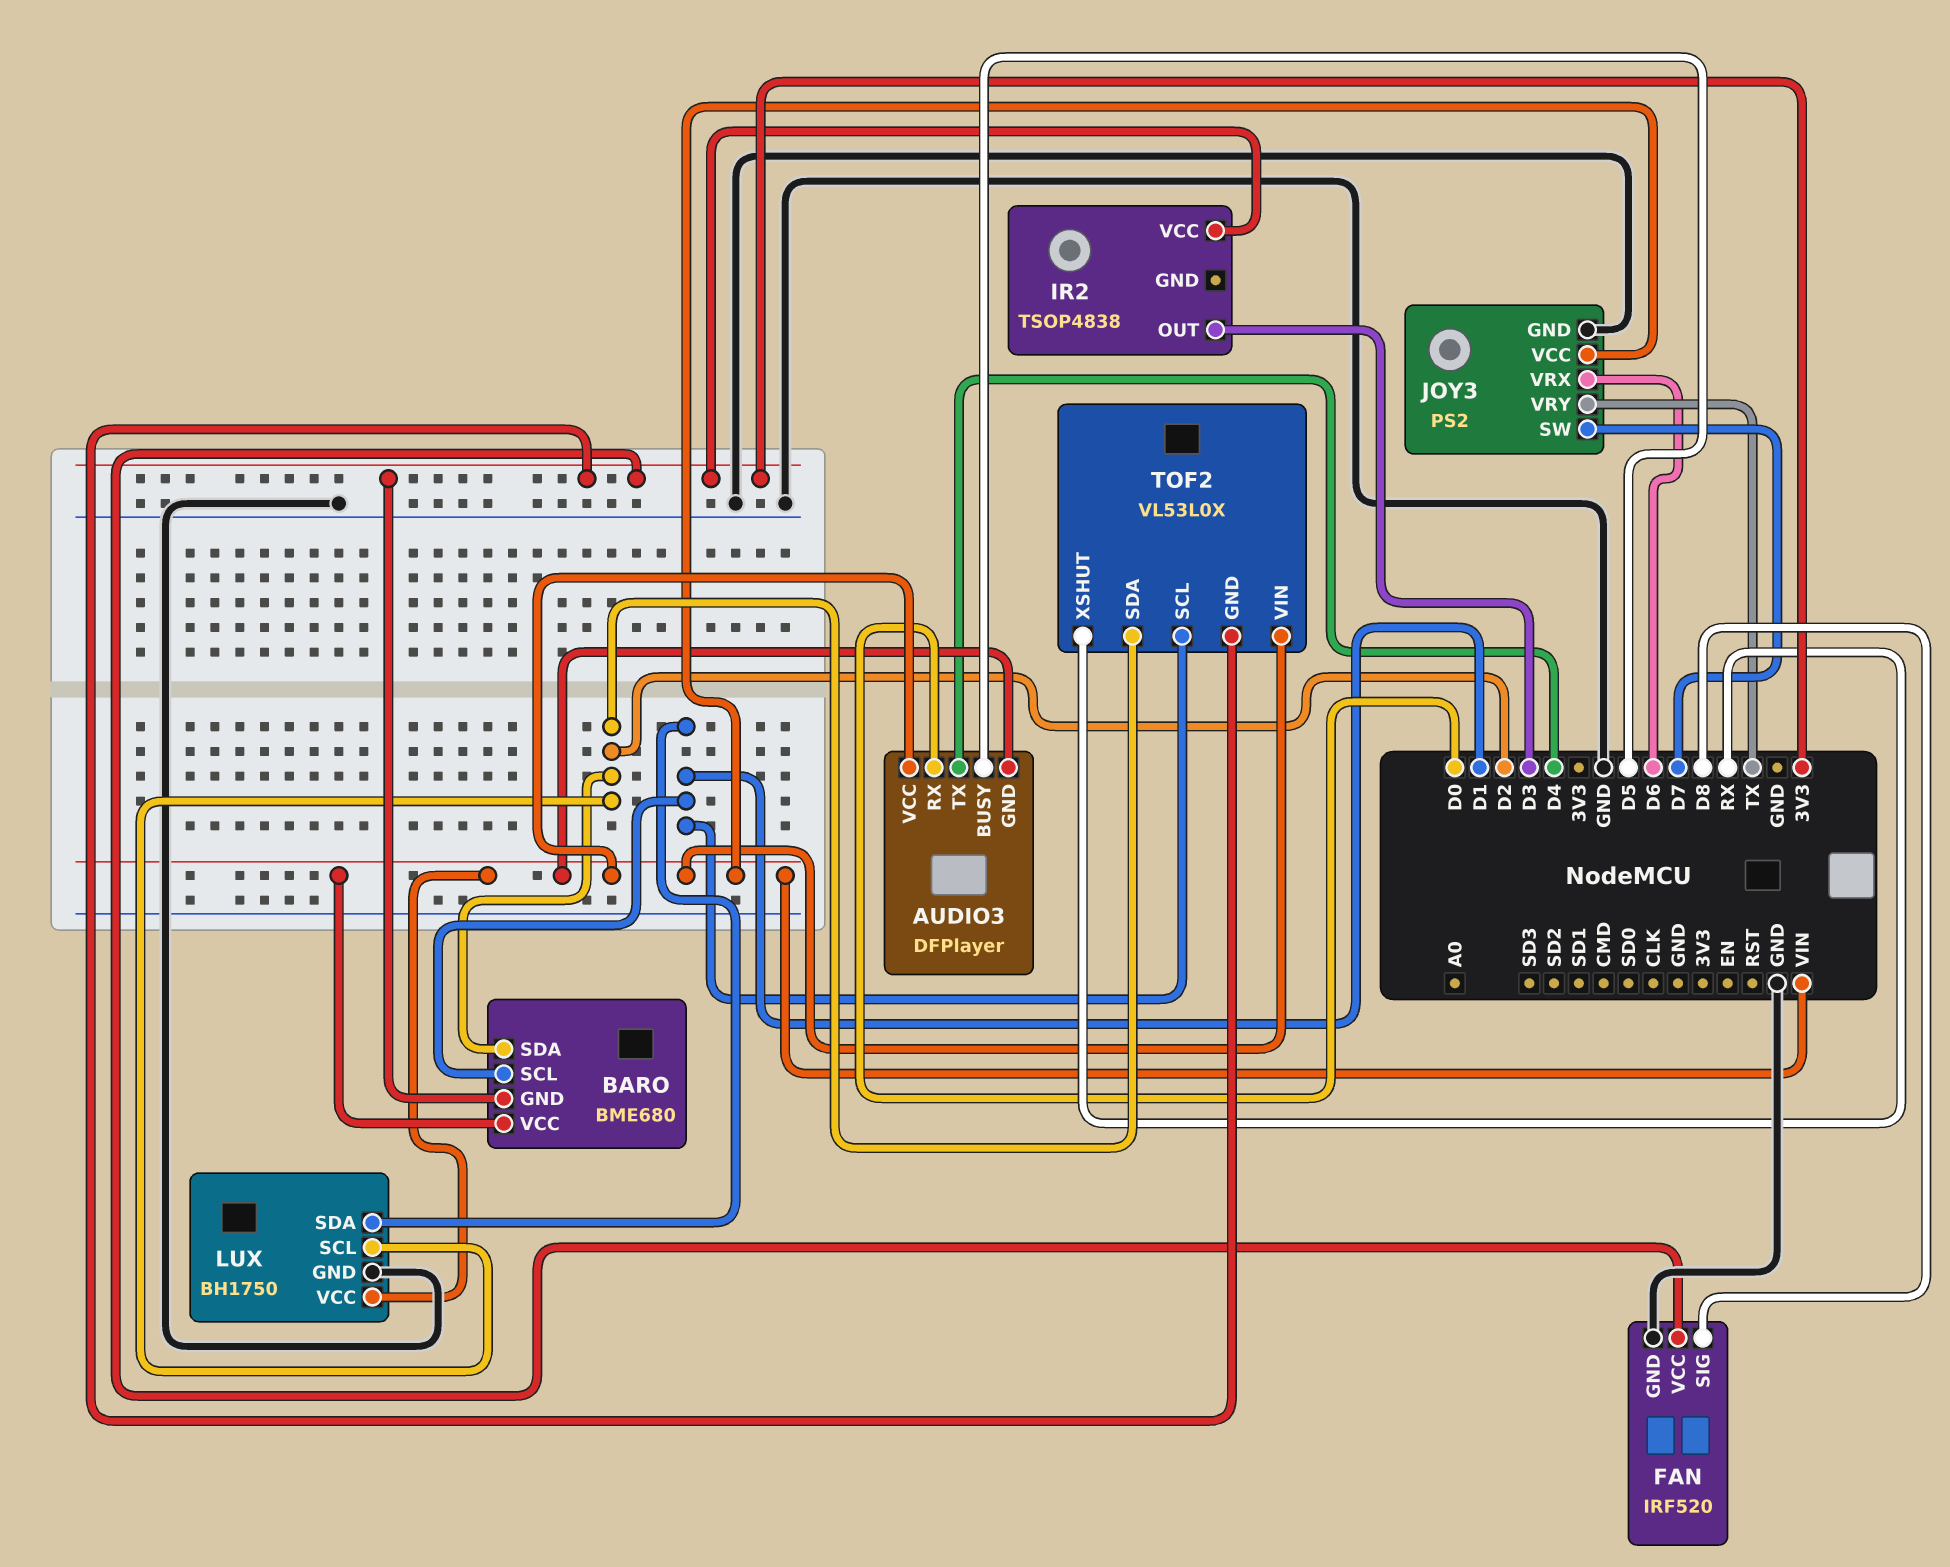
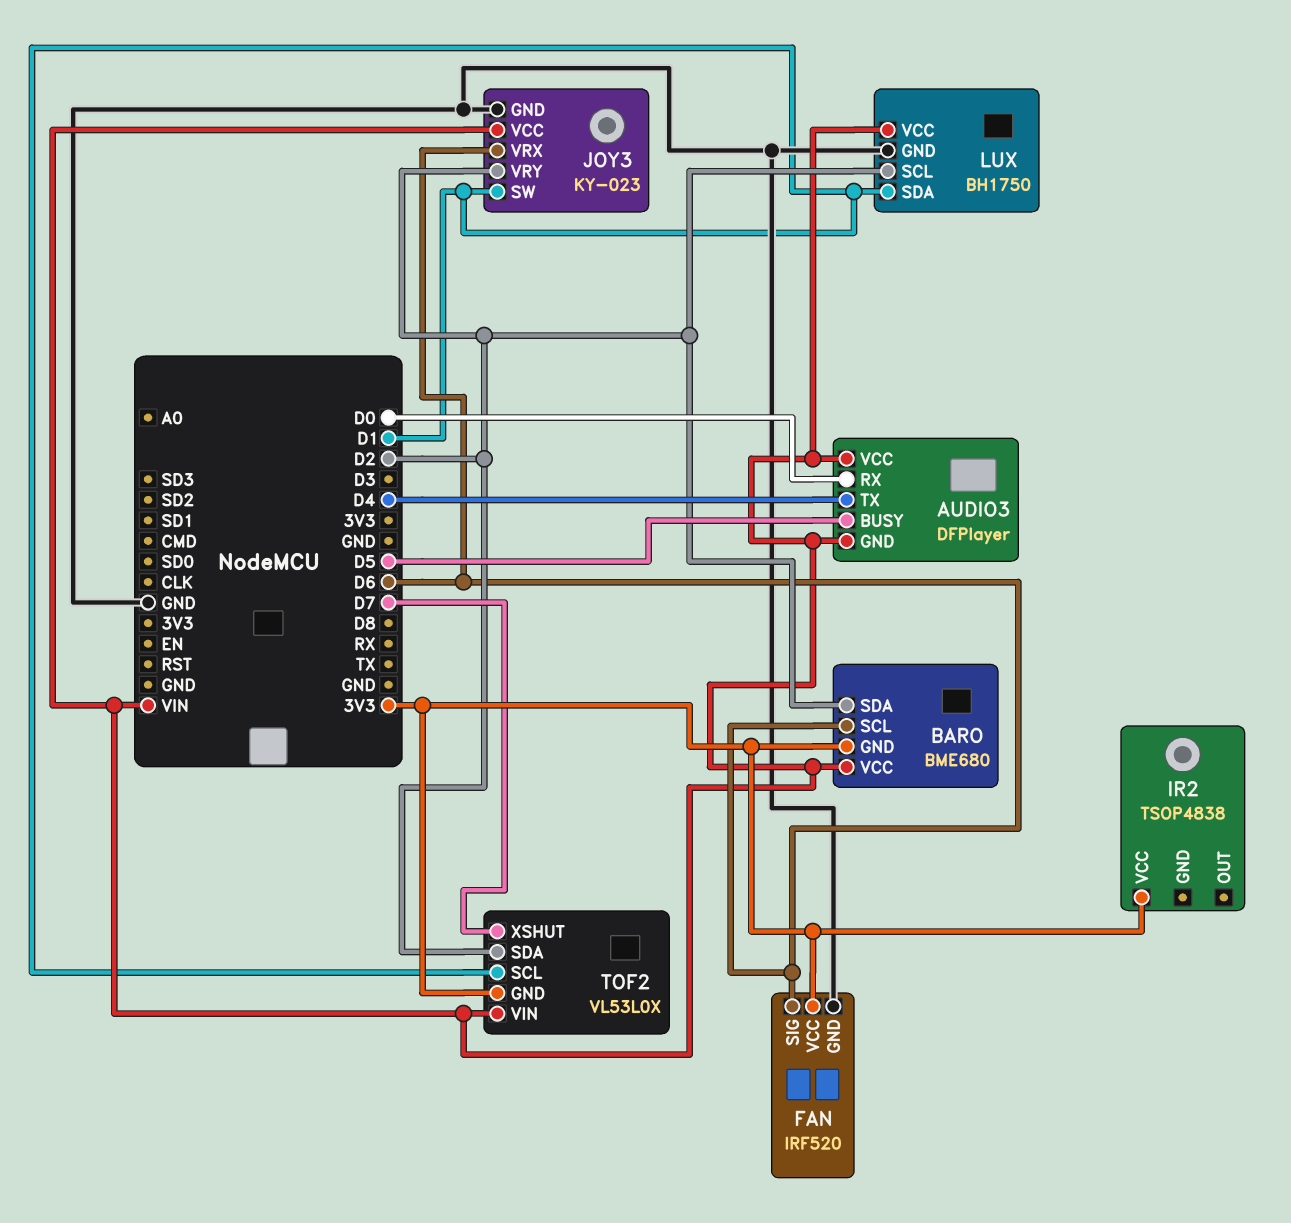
BARO pin SCL: D1 -> D6
FAN pin SIG: D8 -> D6
IR2 pin OUT: D3 -> none
JOY3: PS2 -> KY-023
JOY3 pin SW: D7 -> D1
JOY3 pin VRY: TX -> D2
TOF2 pin XSHUT: RX -> D7

